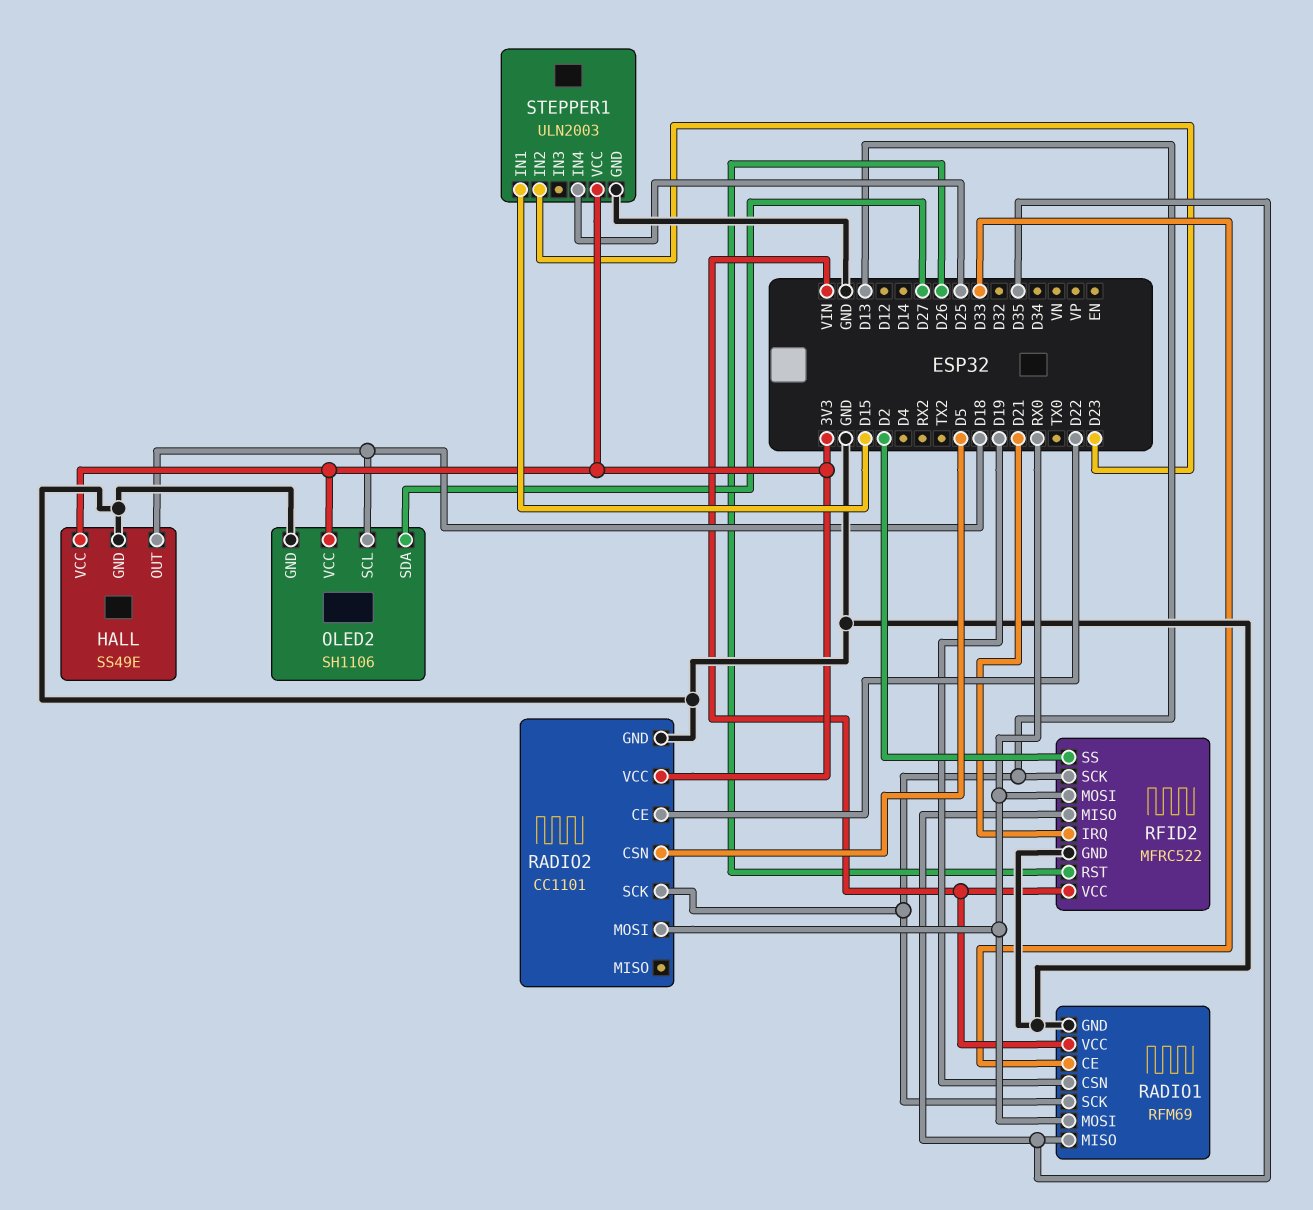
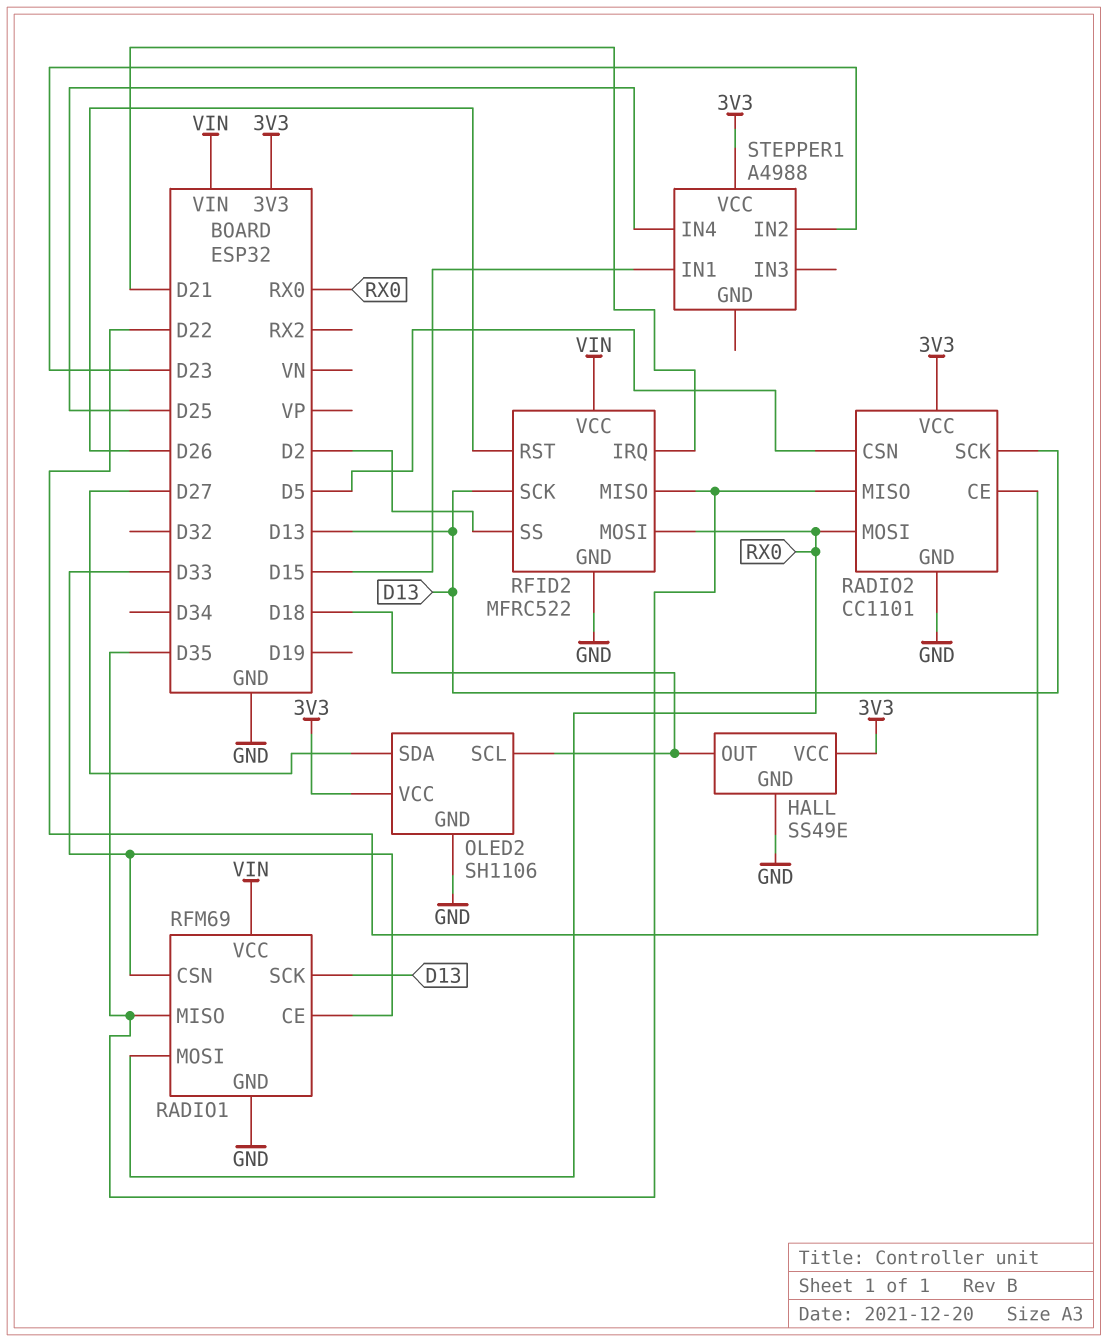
RADIO1 pin CSN: D19 -> D33
RADIO2 pin MISO: none -> D35
STEPPER1: ULN2003 -> A4988
STEPPER1 pin GND: GND -> none

